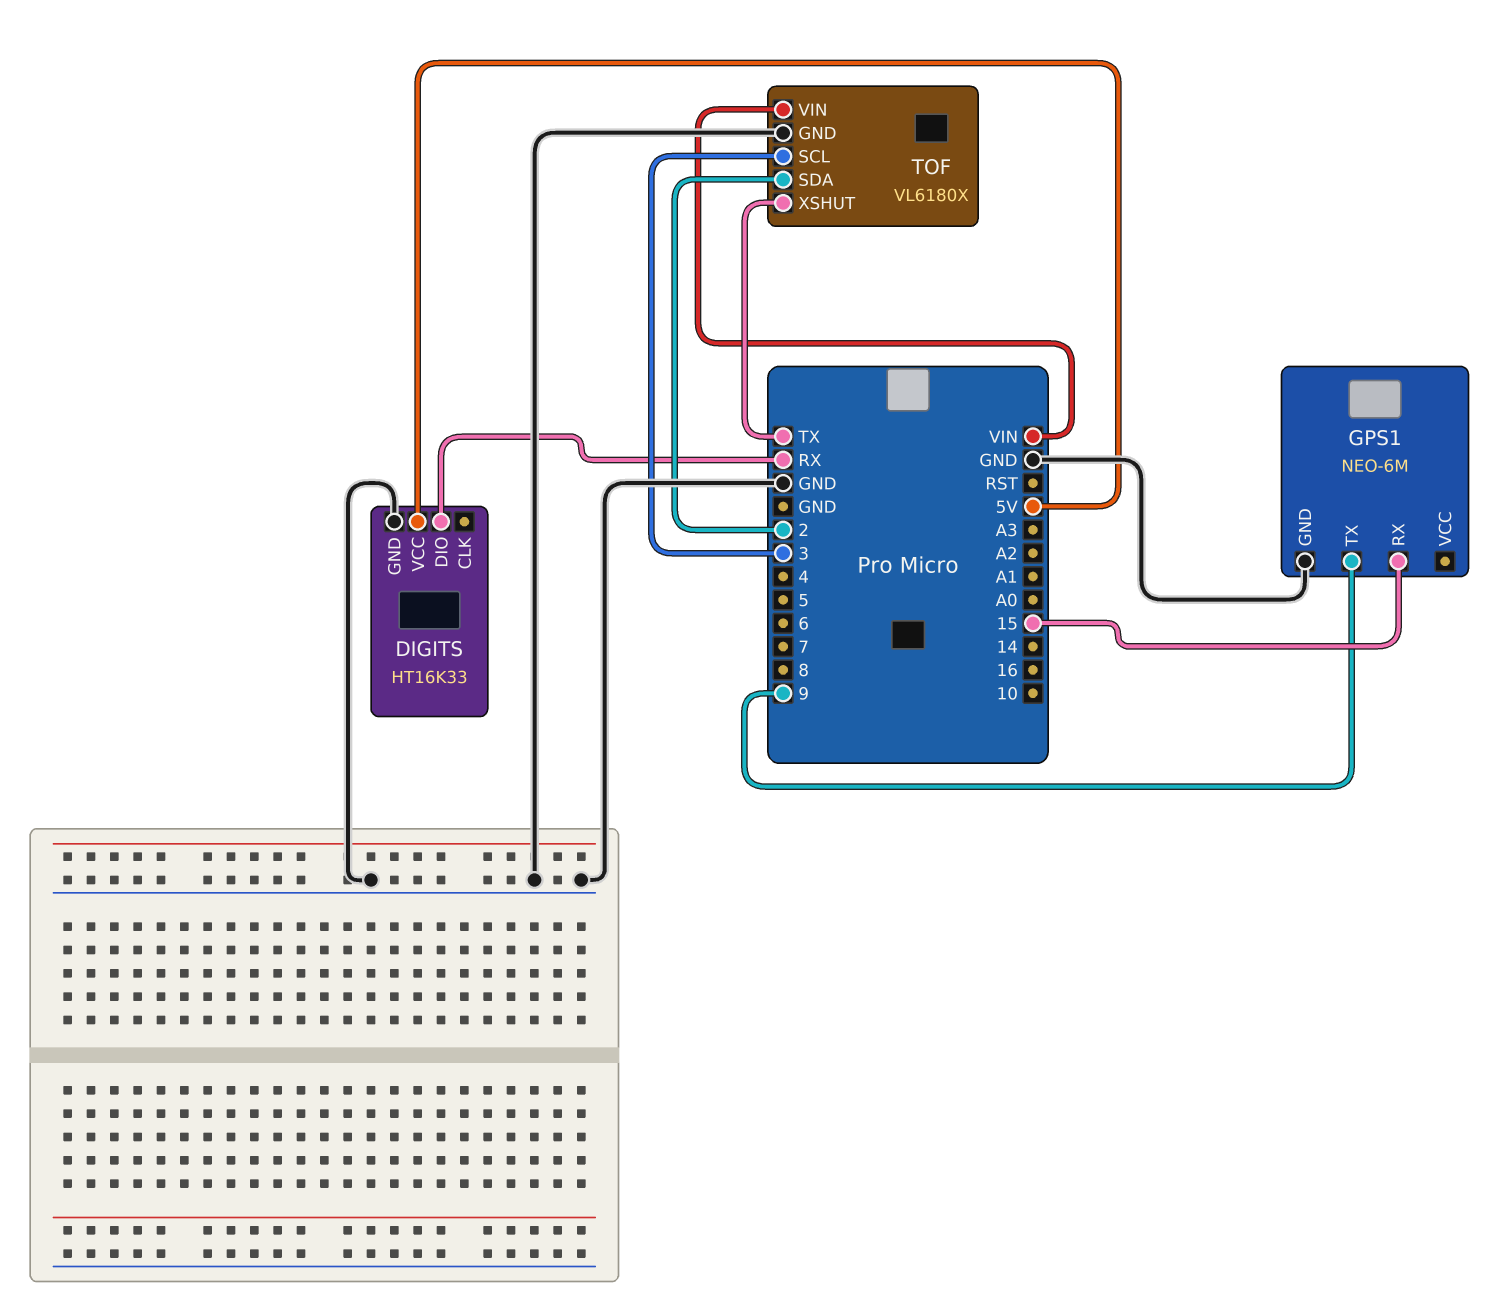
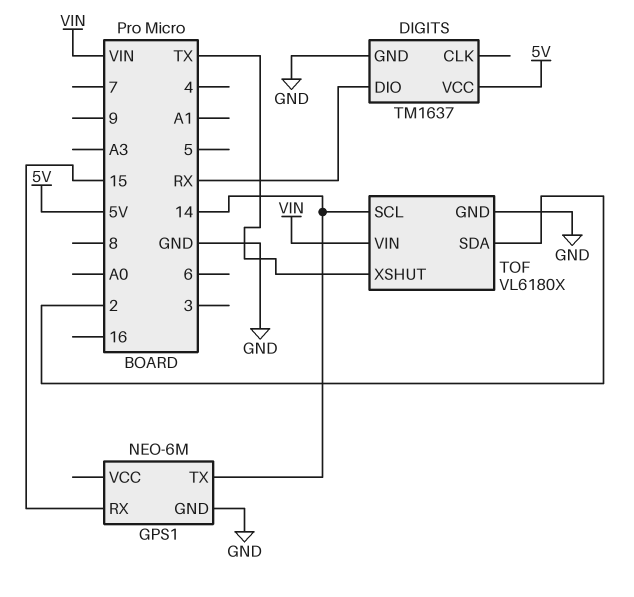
DIGITS: HT16K33 -> TM1637
GPS1 pin TX: 9 -> 14
TOF pin SCL: 3 -> 14

